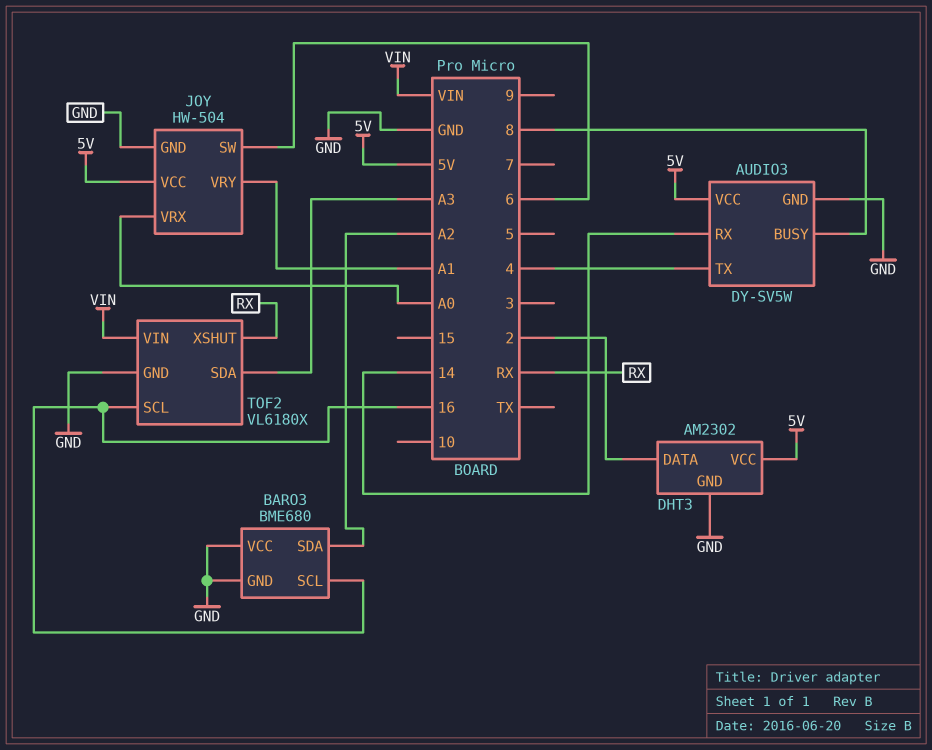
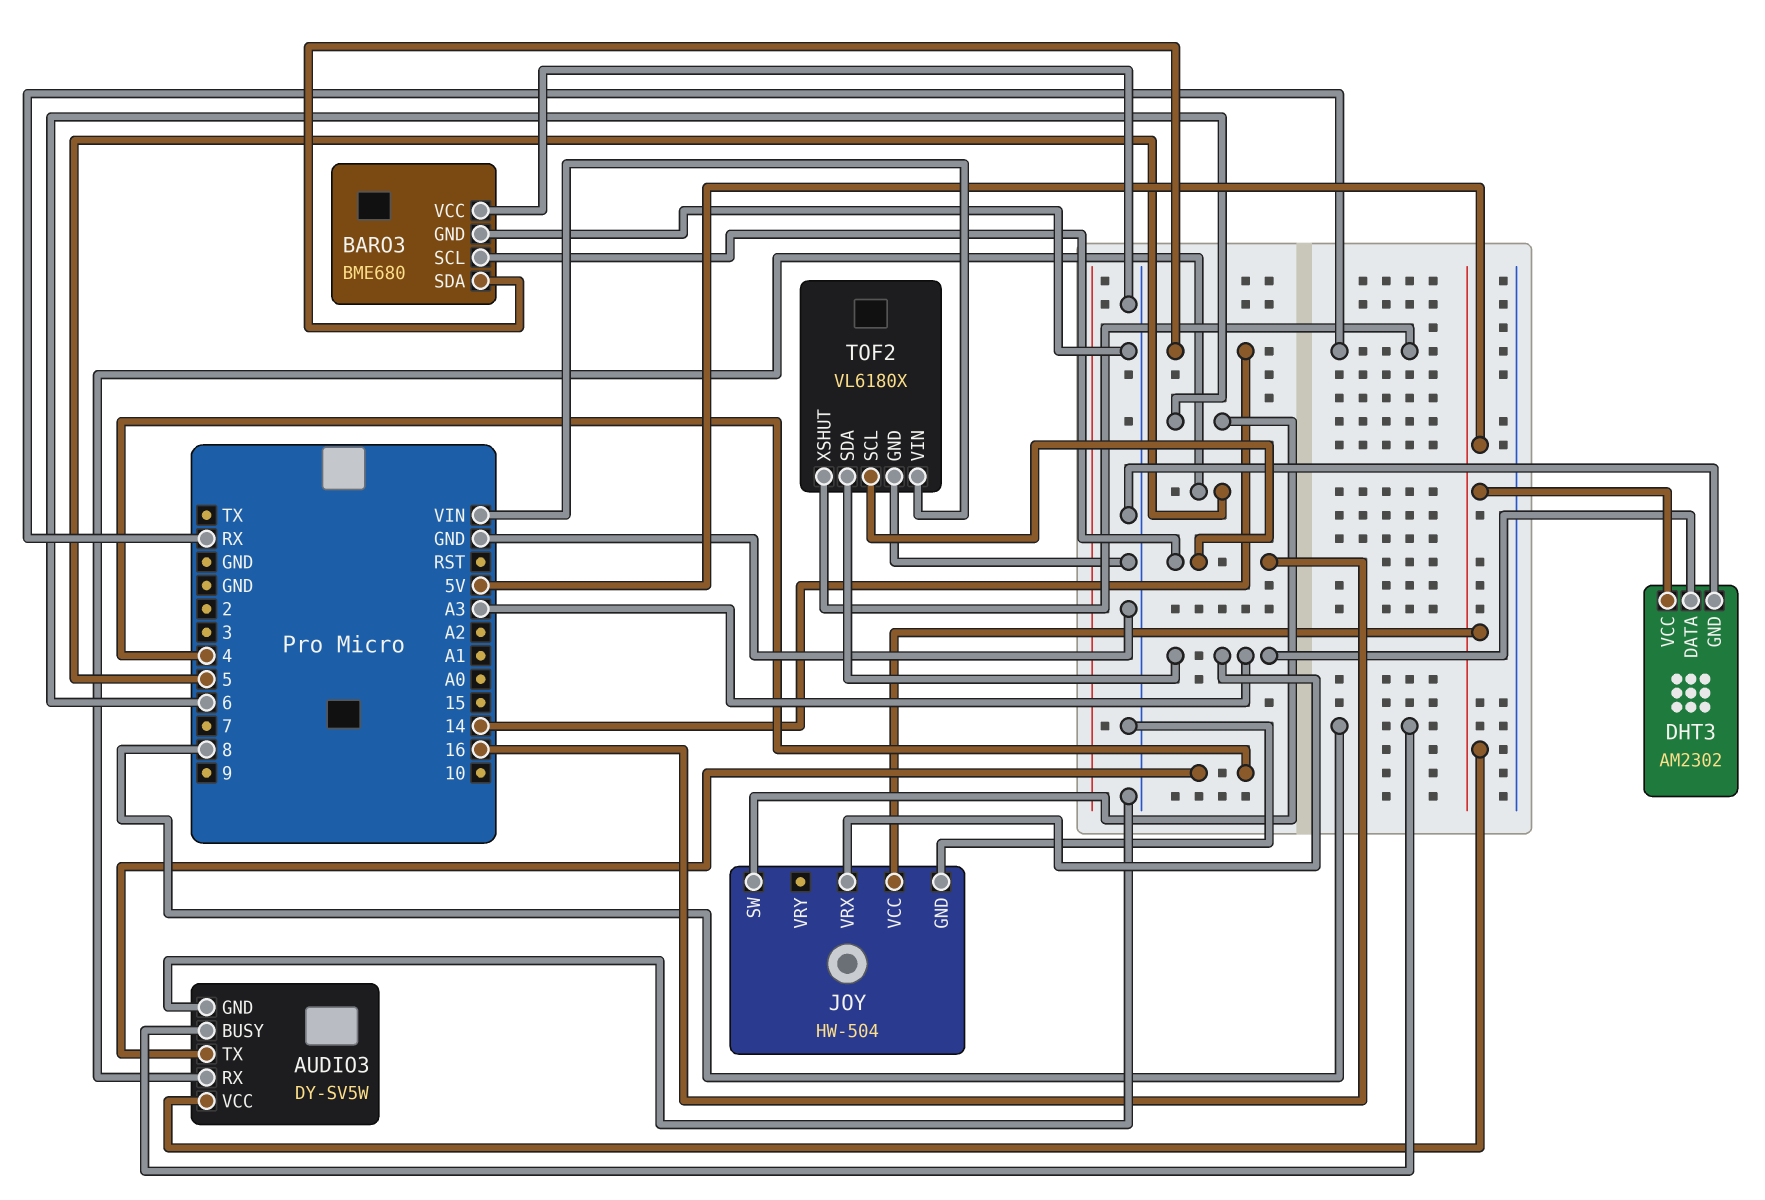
AUDIO3 pin RX: 14 -> 5
BARO3 pin SDA: A2 -> 14
DHT3 pin DATA: 2 -> A3
JOY pin VRX: A0 -> A3
JOY pin VRY: A1 -> none

